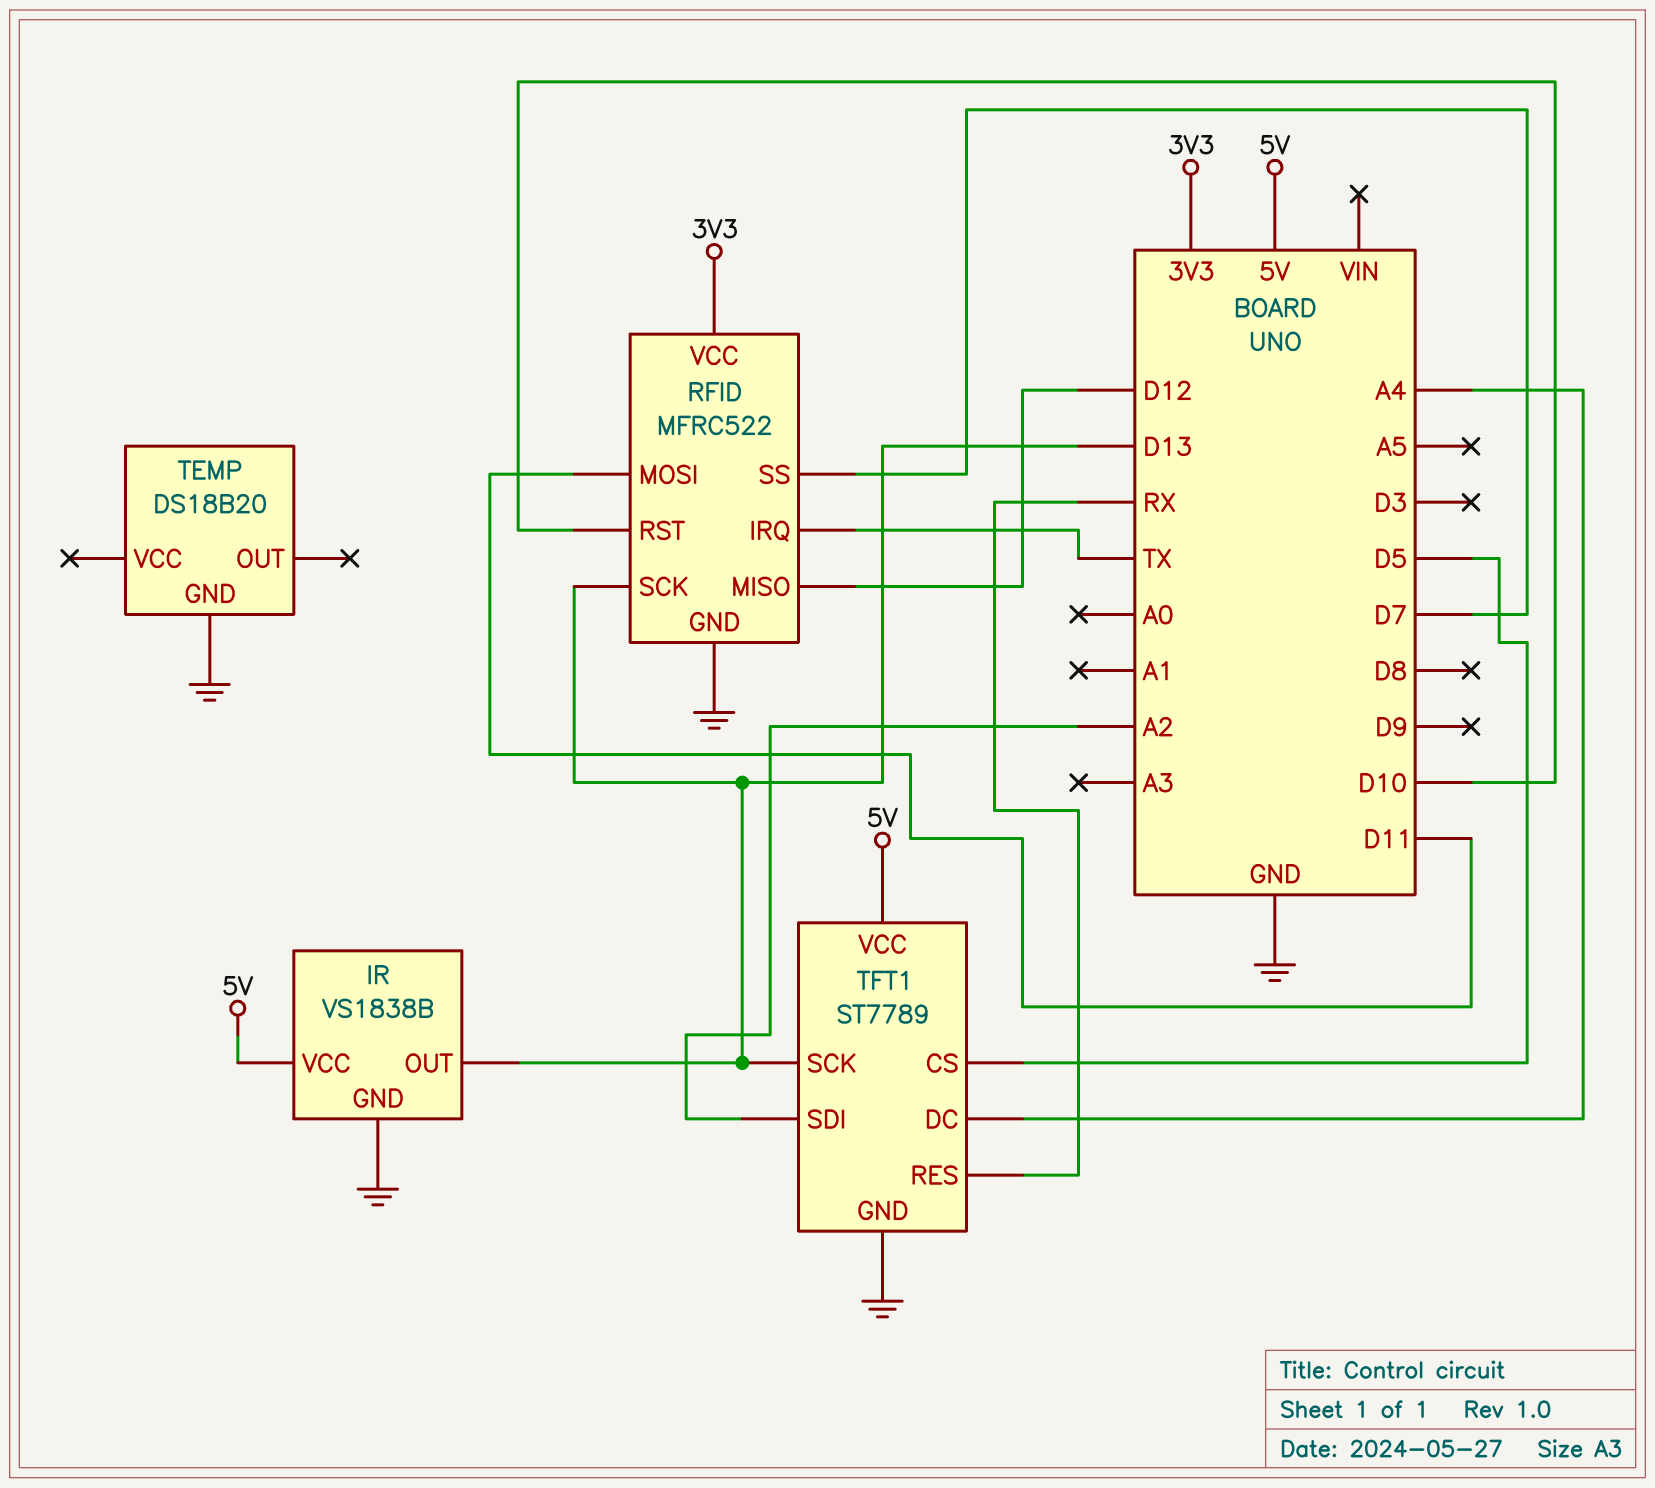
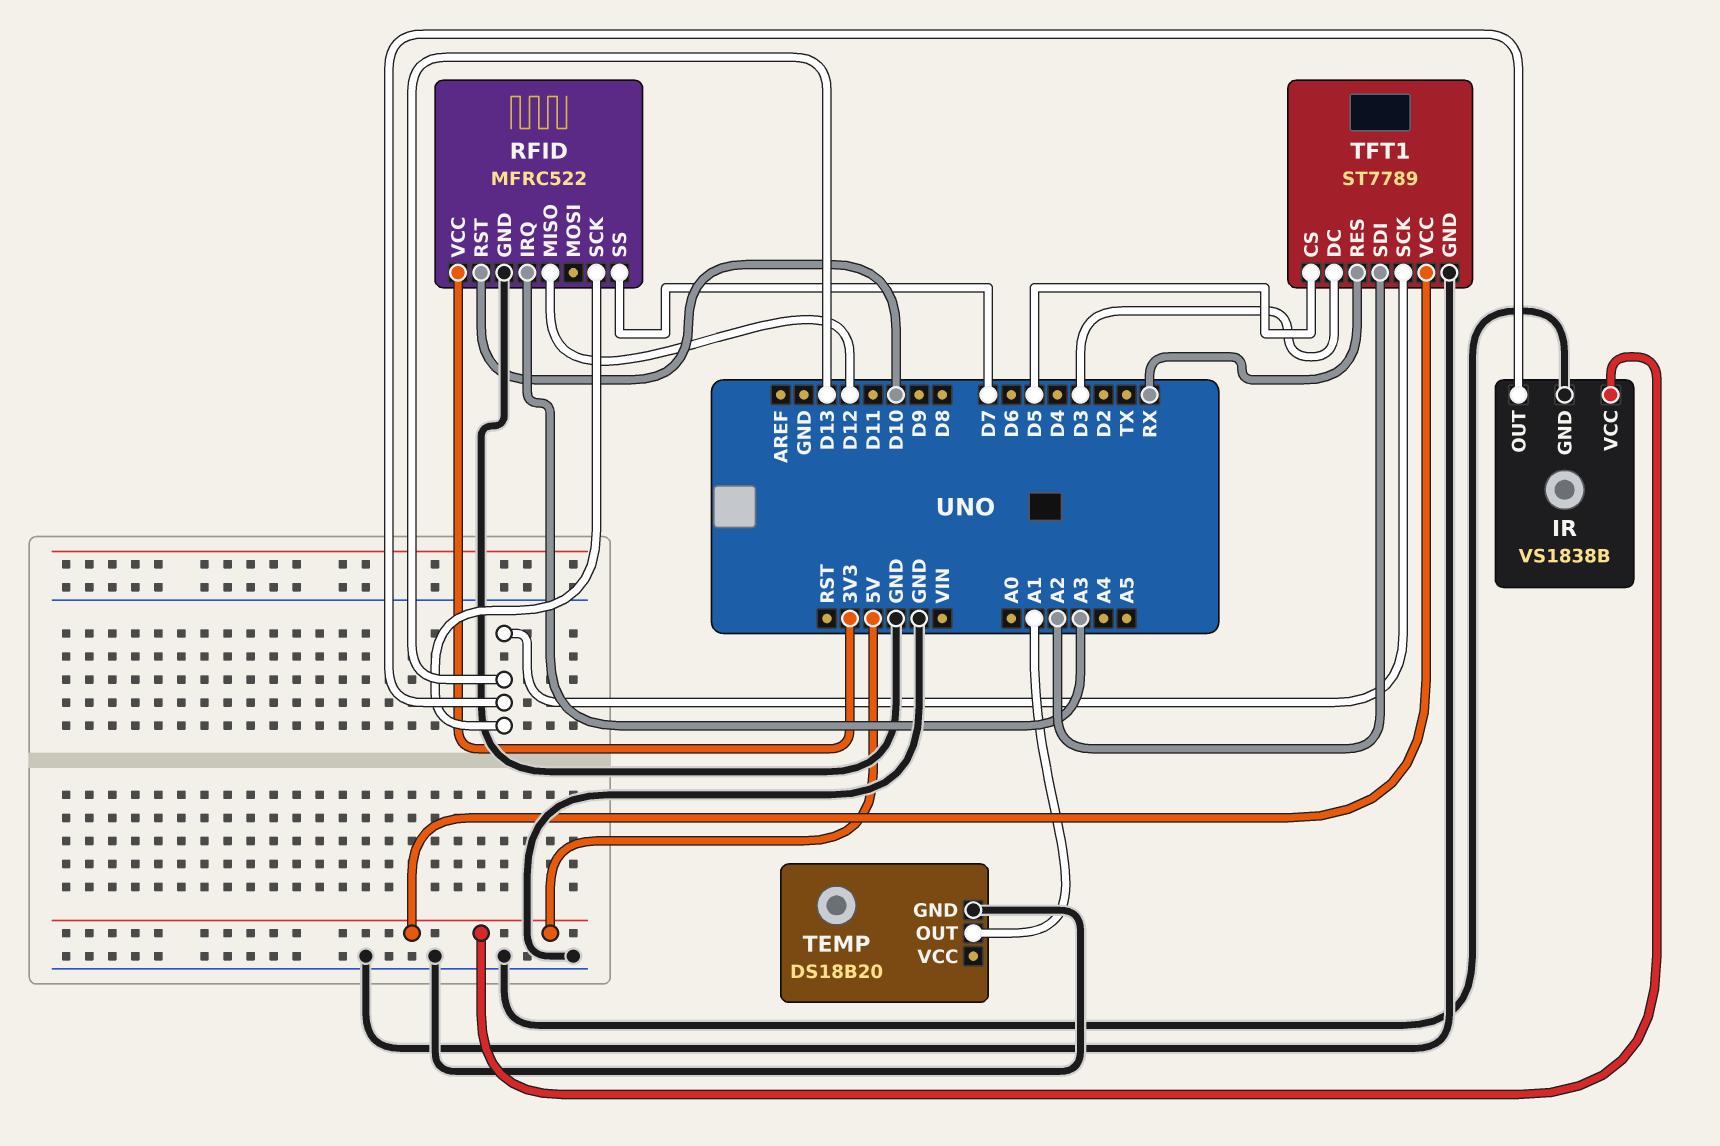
RFID pin IRQ: TX -> A3
RFID pin MOSI: D11 -> none
TEMP pin OUT: none -> A1
TFT1 pin DC: A4 -> D3

